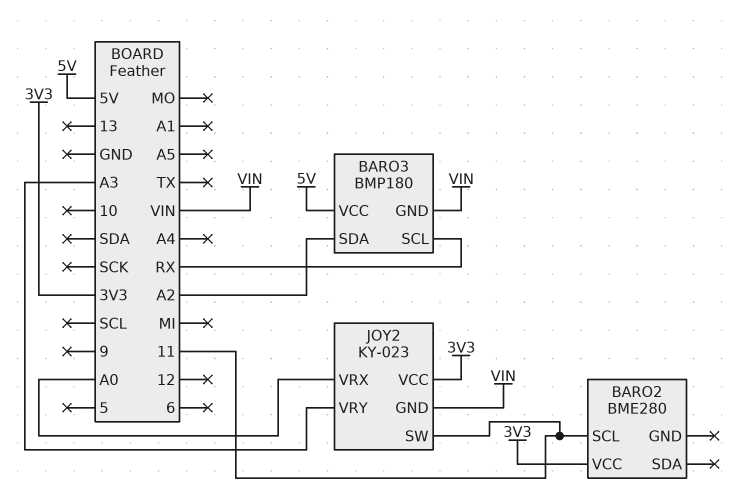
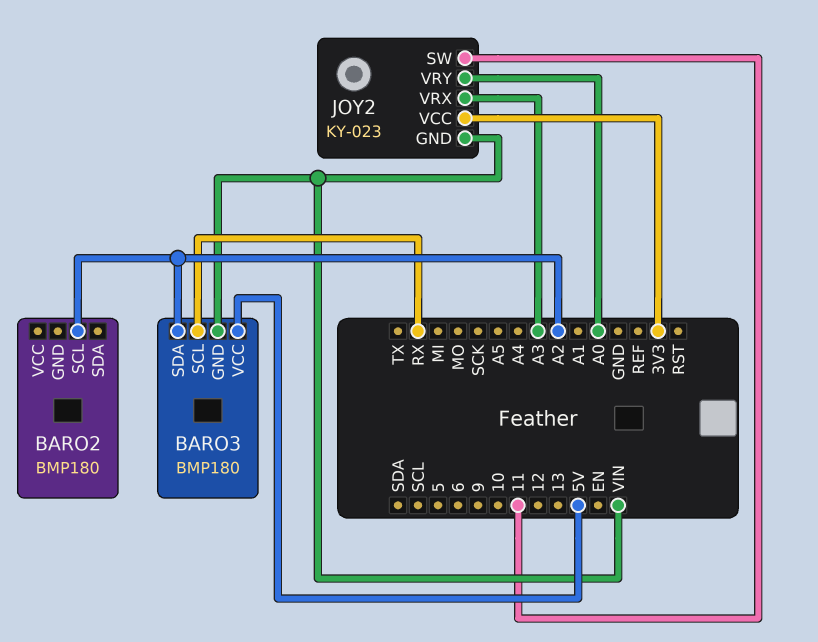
BARO2: BME280 -> BMP180
BARO2 pin SCL: 11 -> A2
BARO2 pin VCC: 3V3 -> none
JOY2 pin VRX: A0 -> A3
JOY2 pin VRY: A3 -> A0

